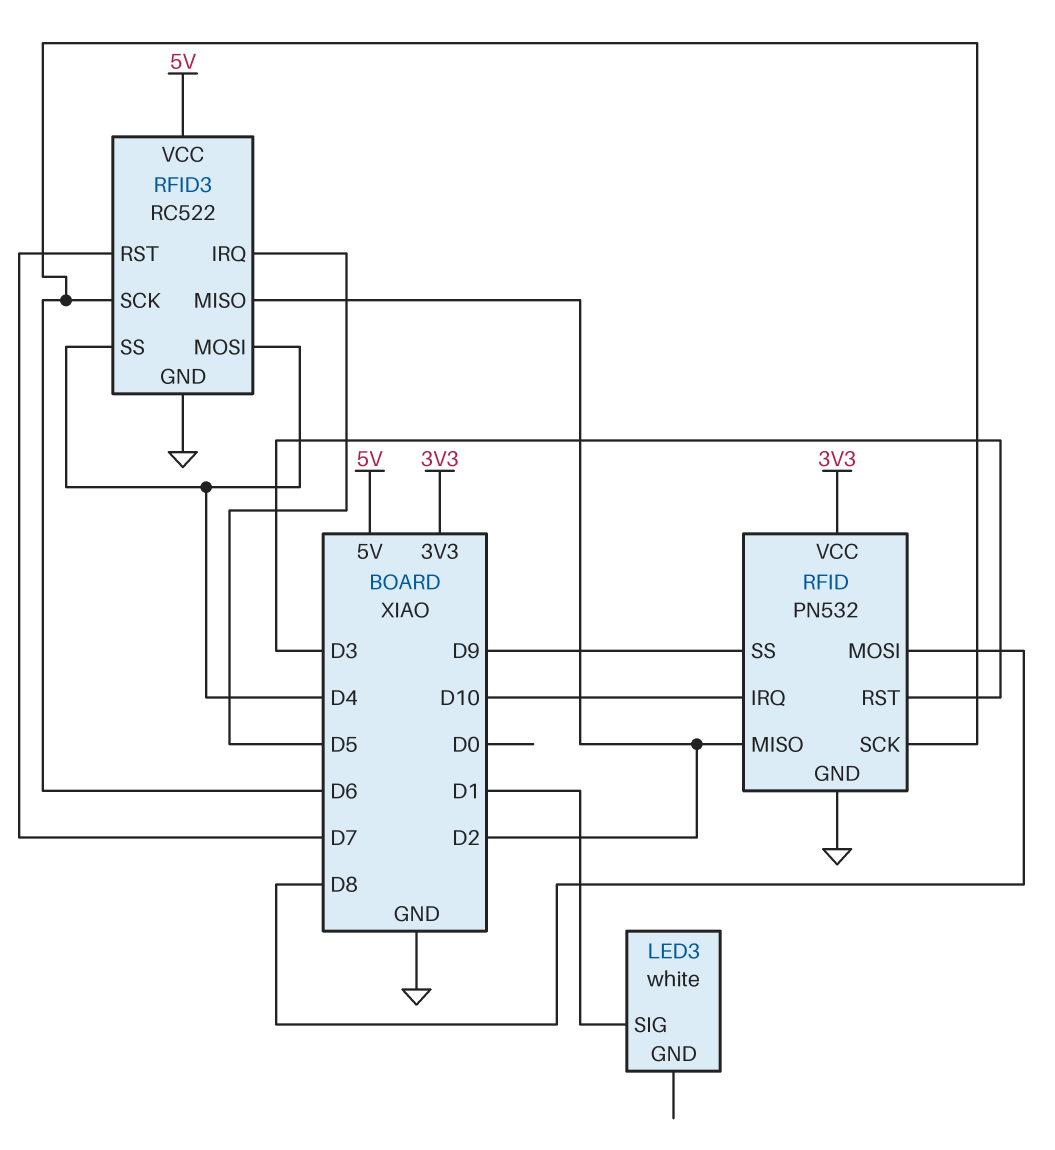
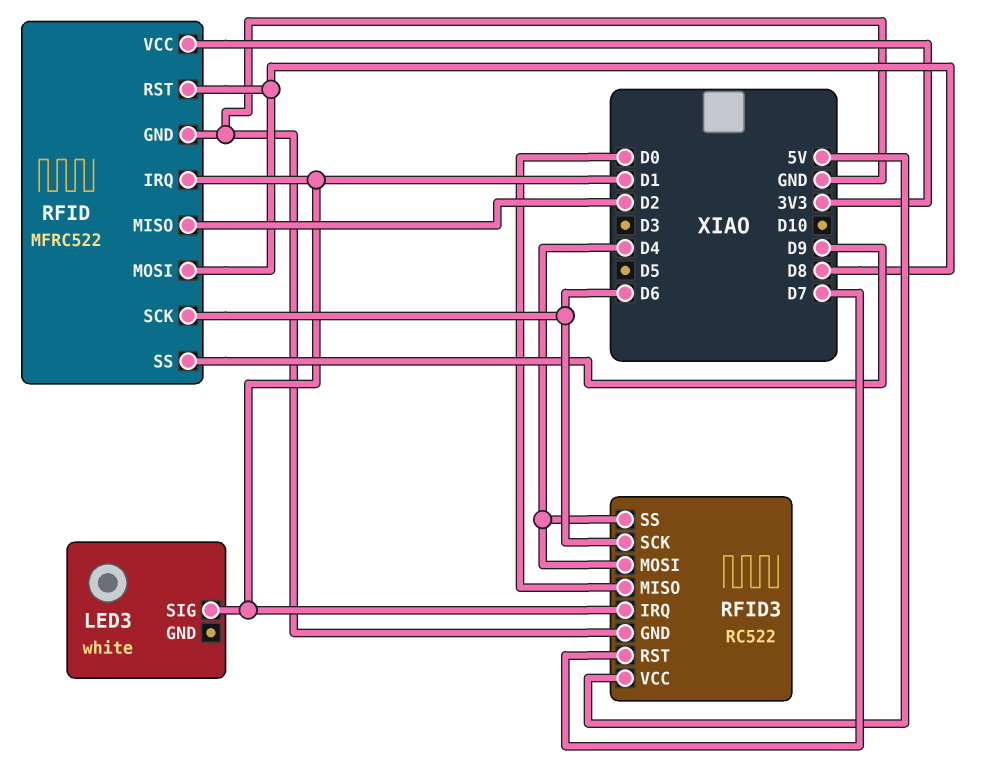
RFID: PN532 -> MFRC522
RFID pin IRQ: D10 -> D1
RFID pin RST: D3 -> D8
RFID3 pin IRQ: D5 -> D1
RFID3 pin MISO: D2 -> D0

